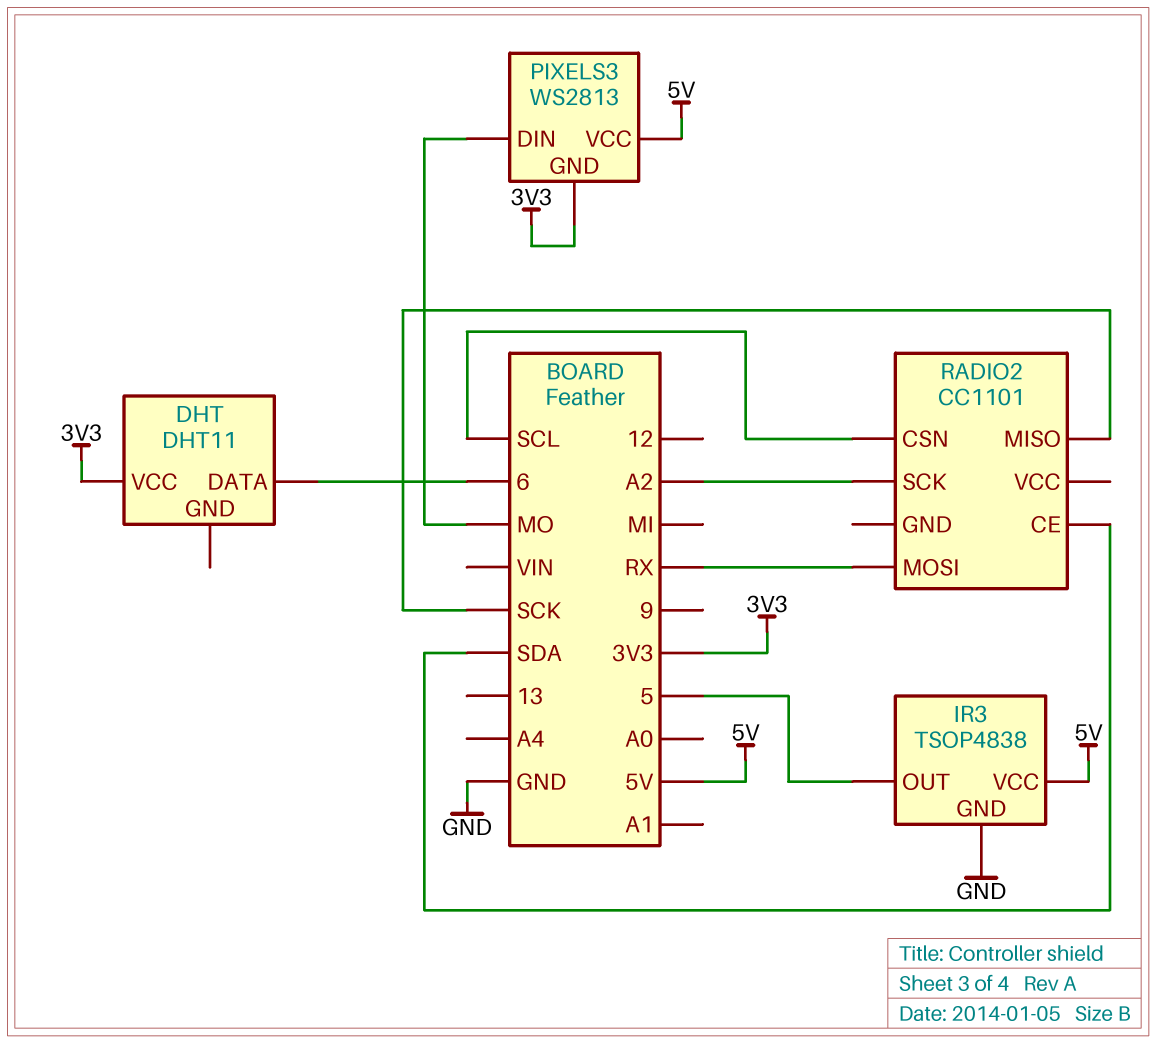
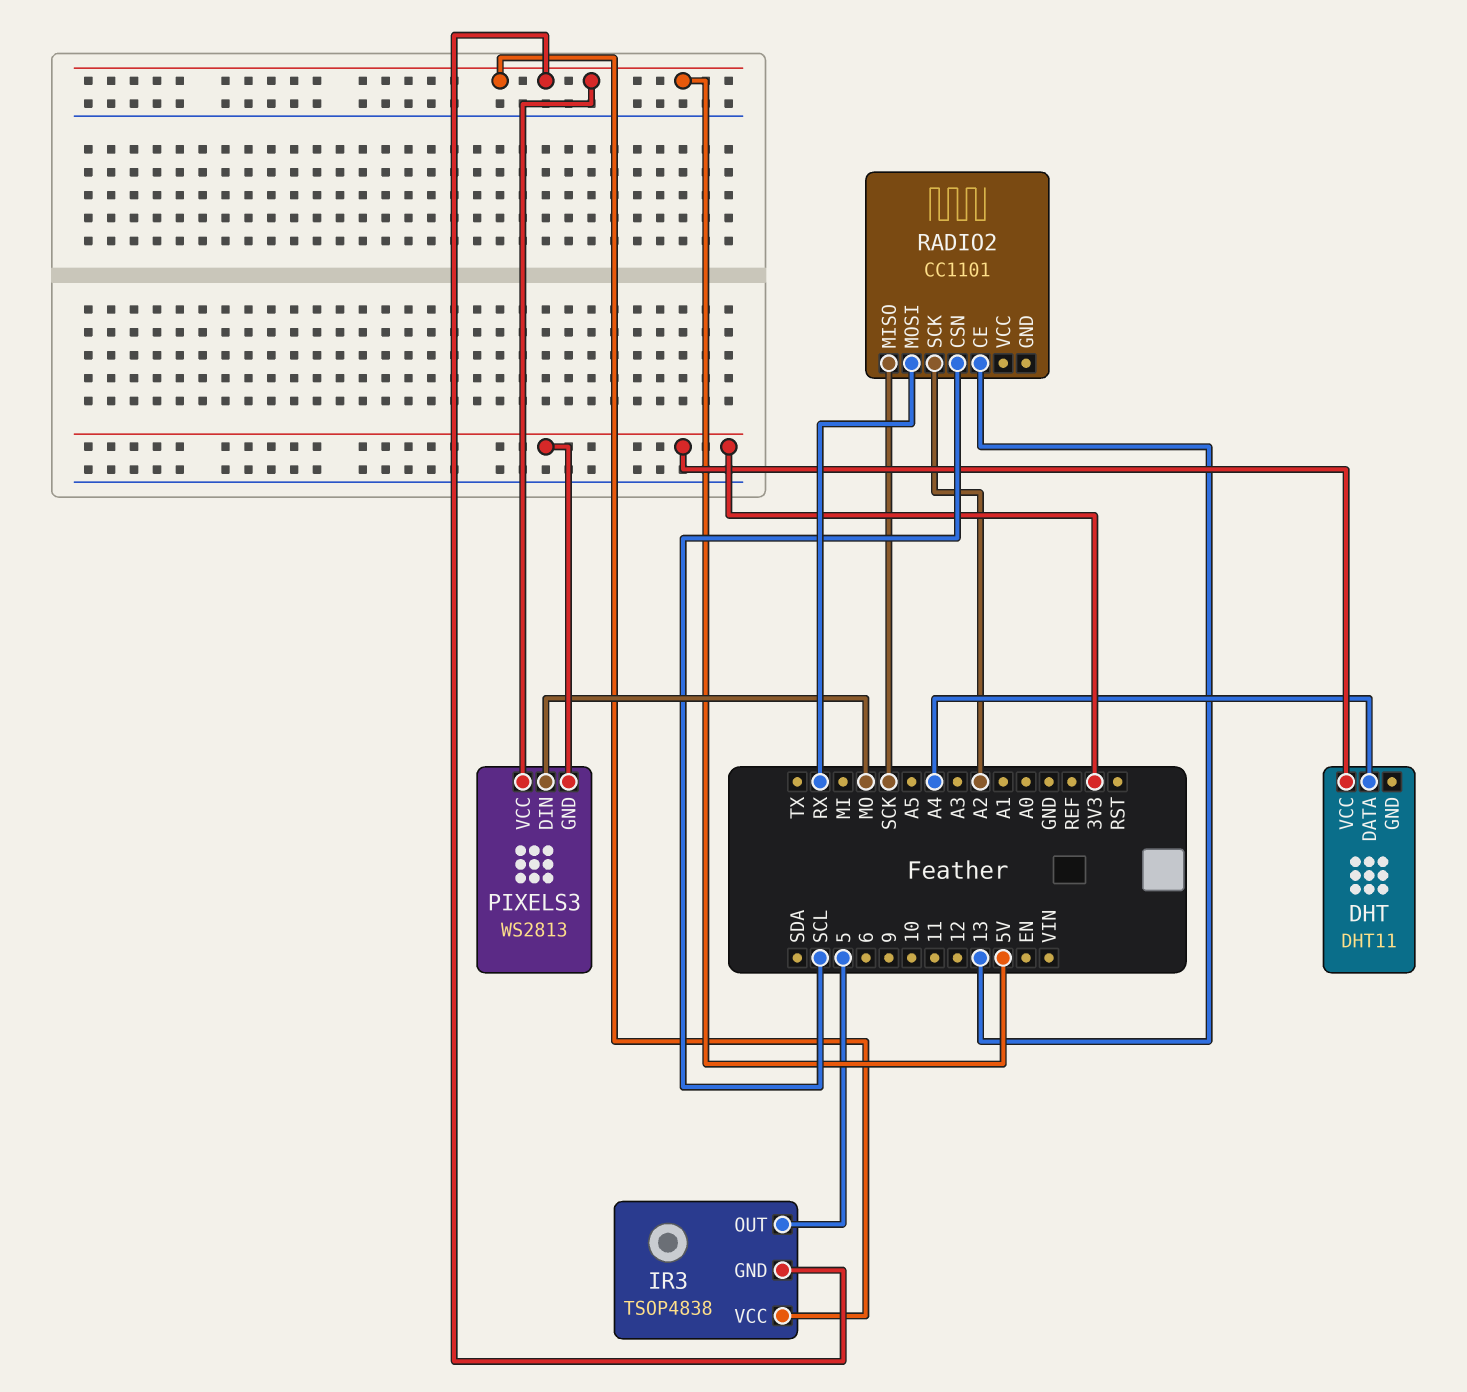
DHT pin DATA: 6 -> A4
IR3 pin GND: GND -> 5V
RADIO2 pin CE: SDA -> 13

